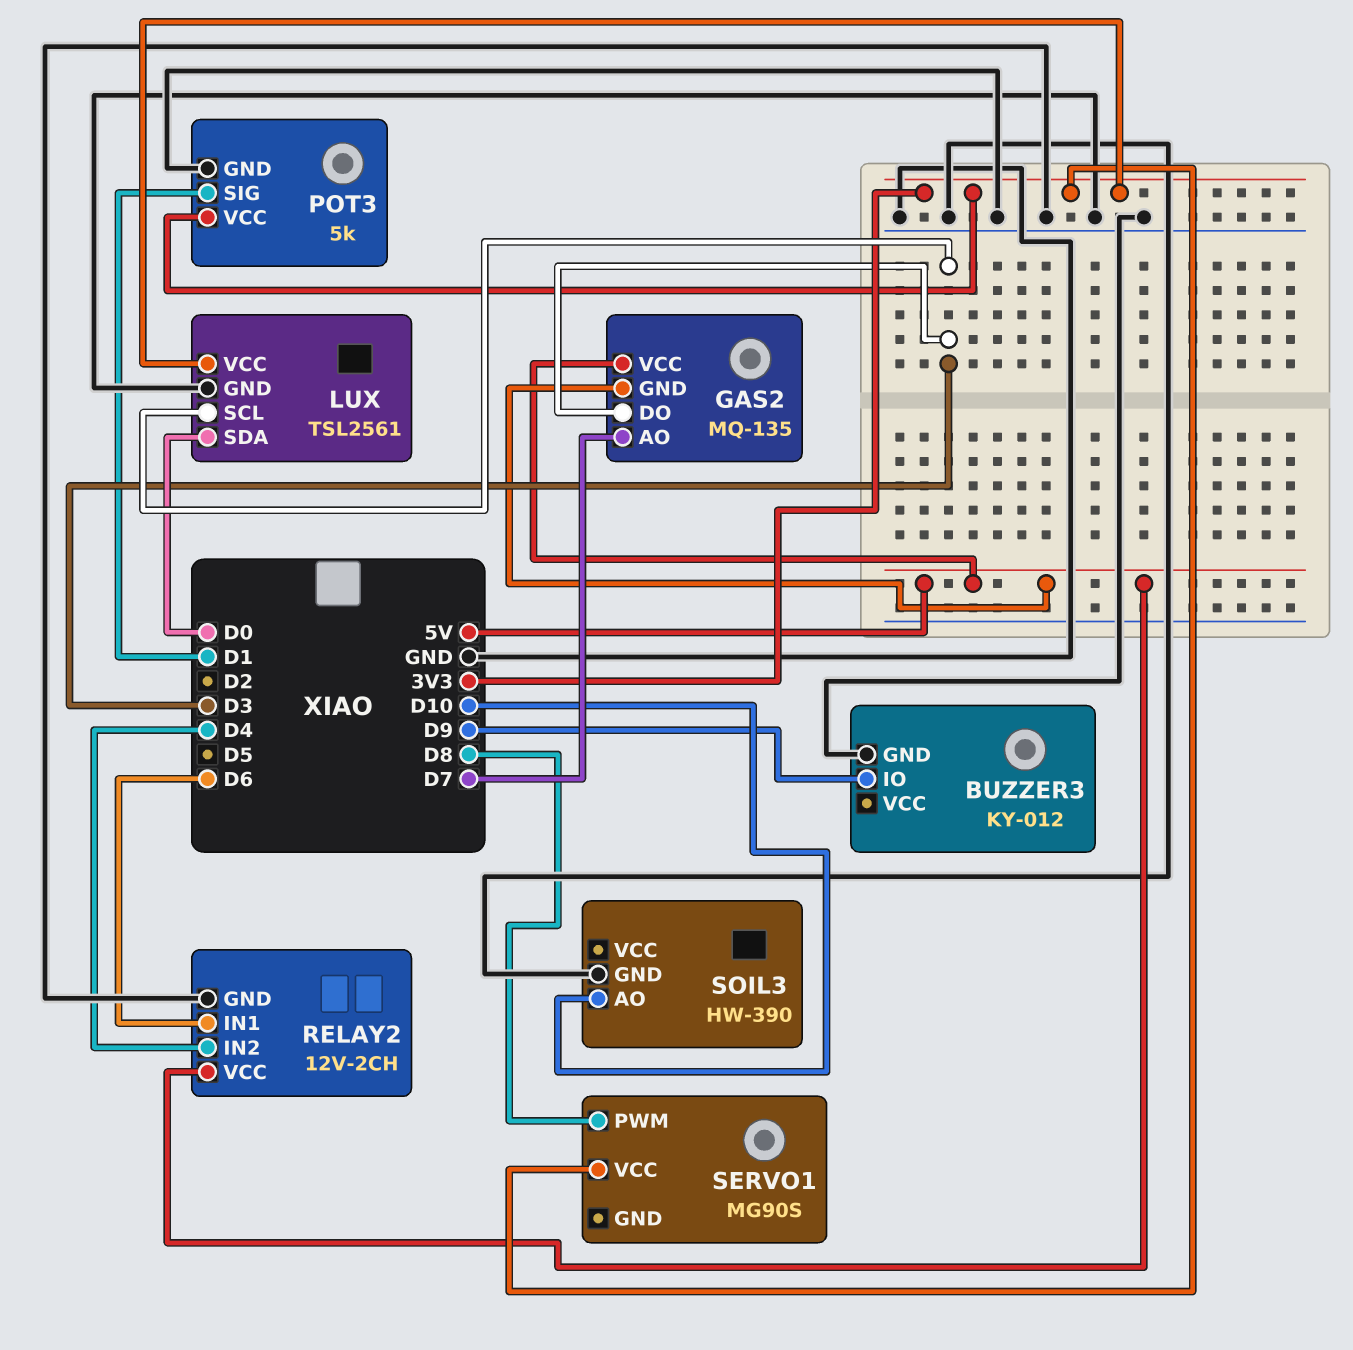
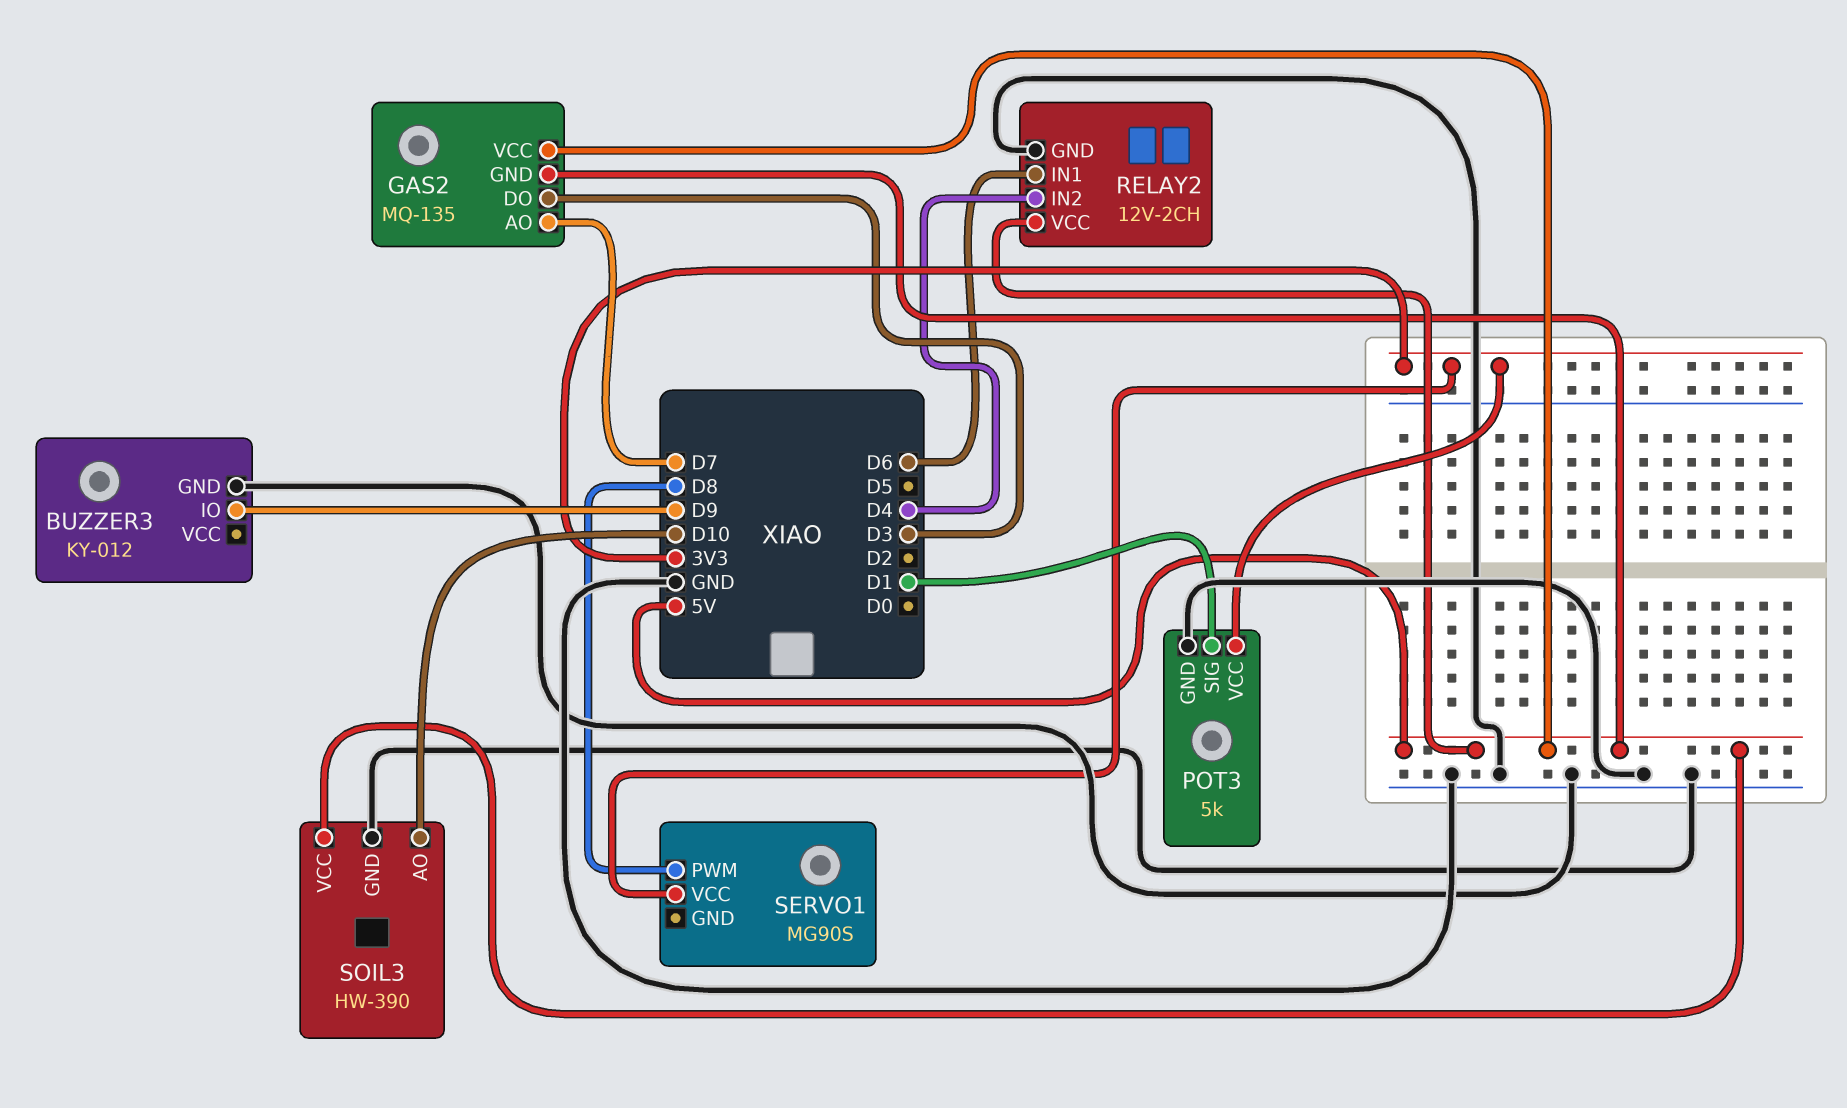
LUX: TSL2561 -> none
LUX pin GND: GND -> none
LUX pin SCL: D3 -> none
LUX pin SDA: D0 -> none
LUX pin VCC: 3V3 -> none
SOIL3 pin VCC: none -> 5V

